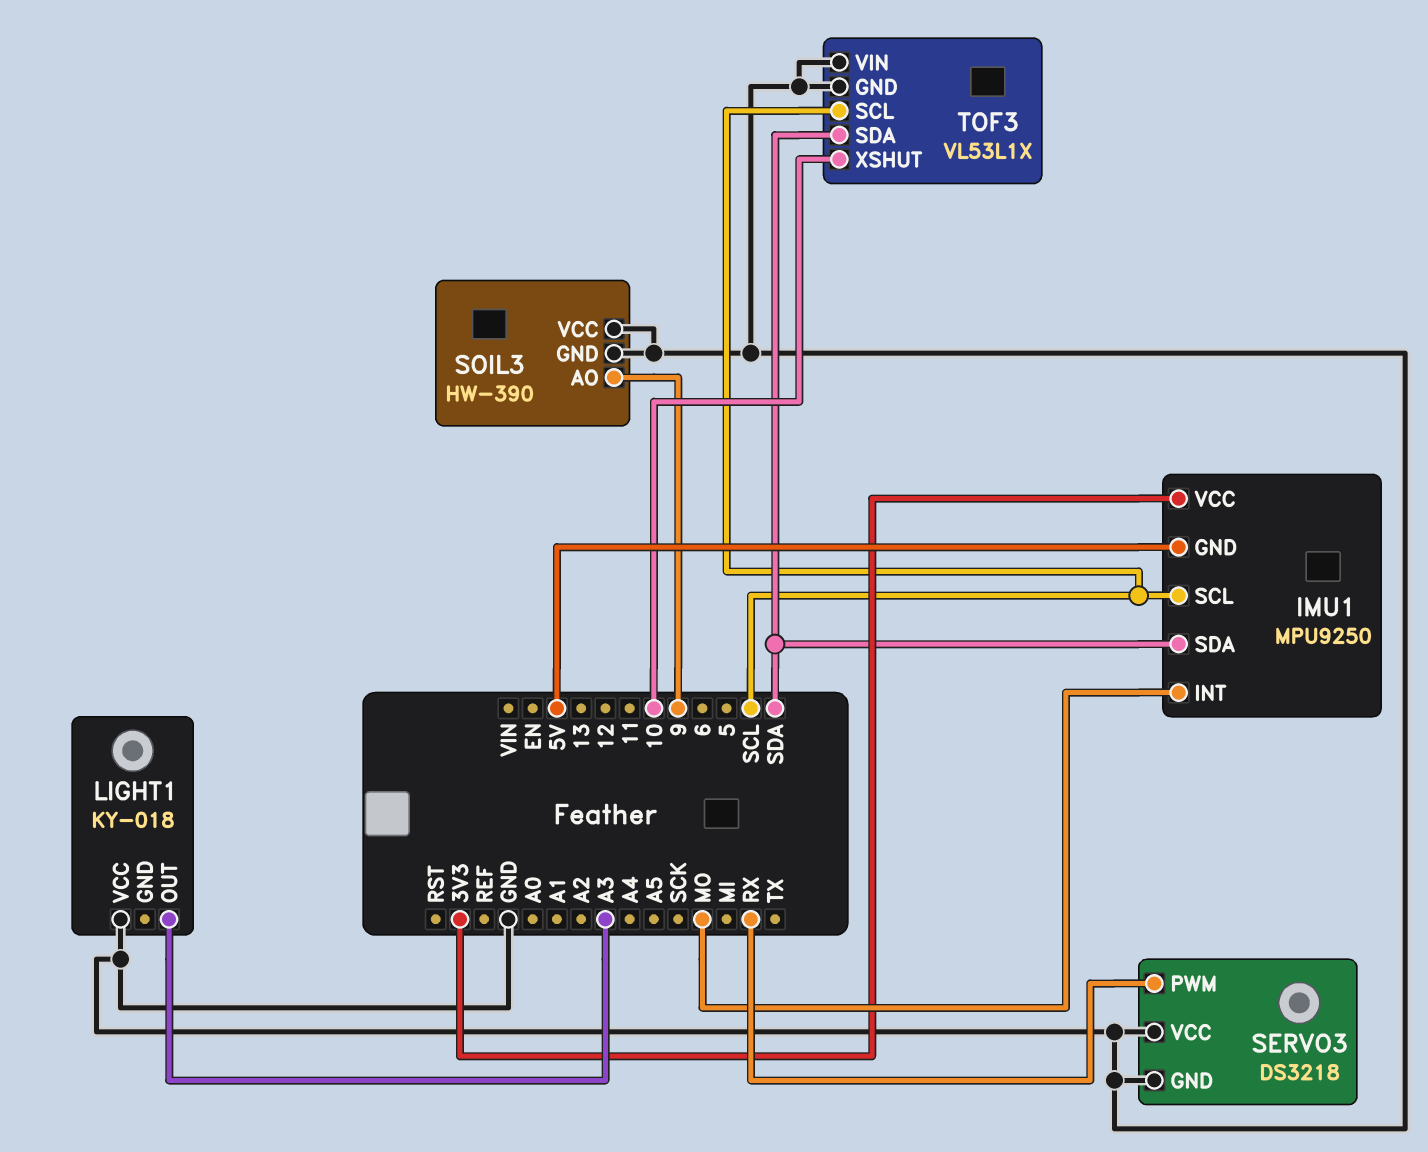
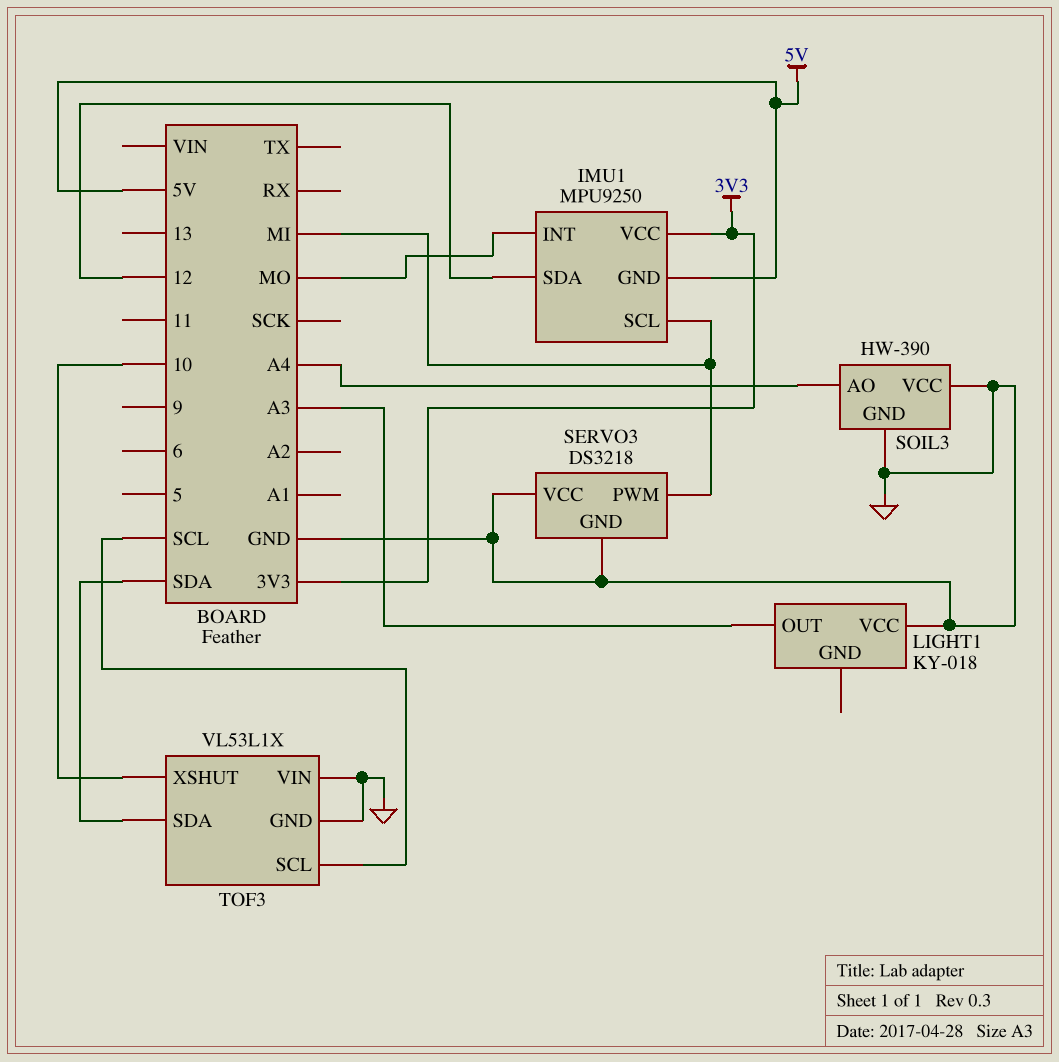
IMU1 pin SCL: SCL -> MI
IMU1 pin SDA: SDA -> 12
SERVO3 pin PWM: RX -> MI
SOIL3 pin AO: 9 -> A4

